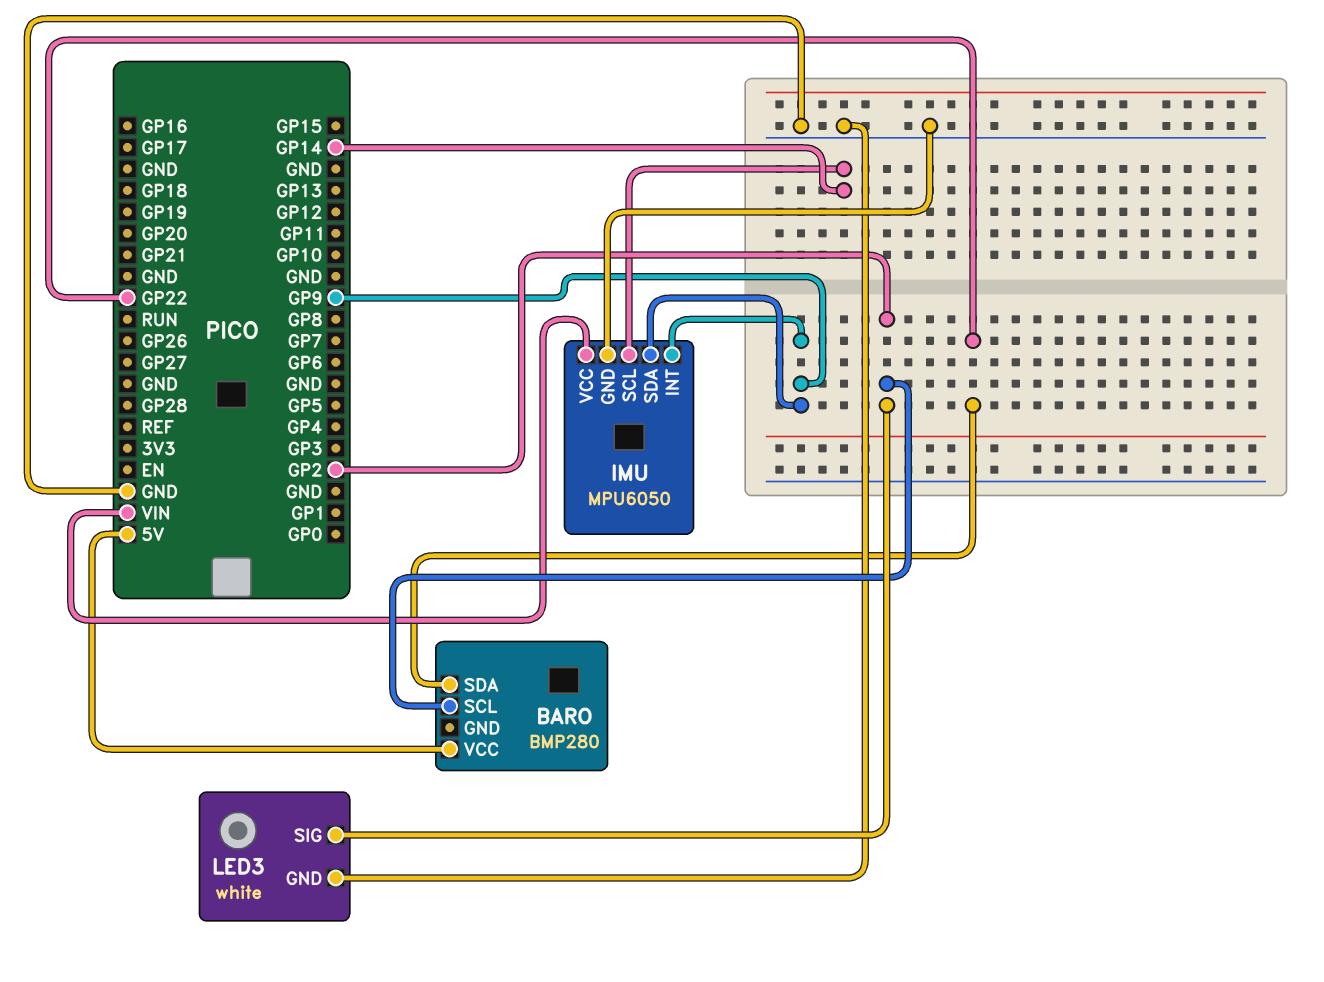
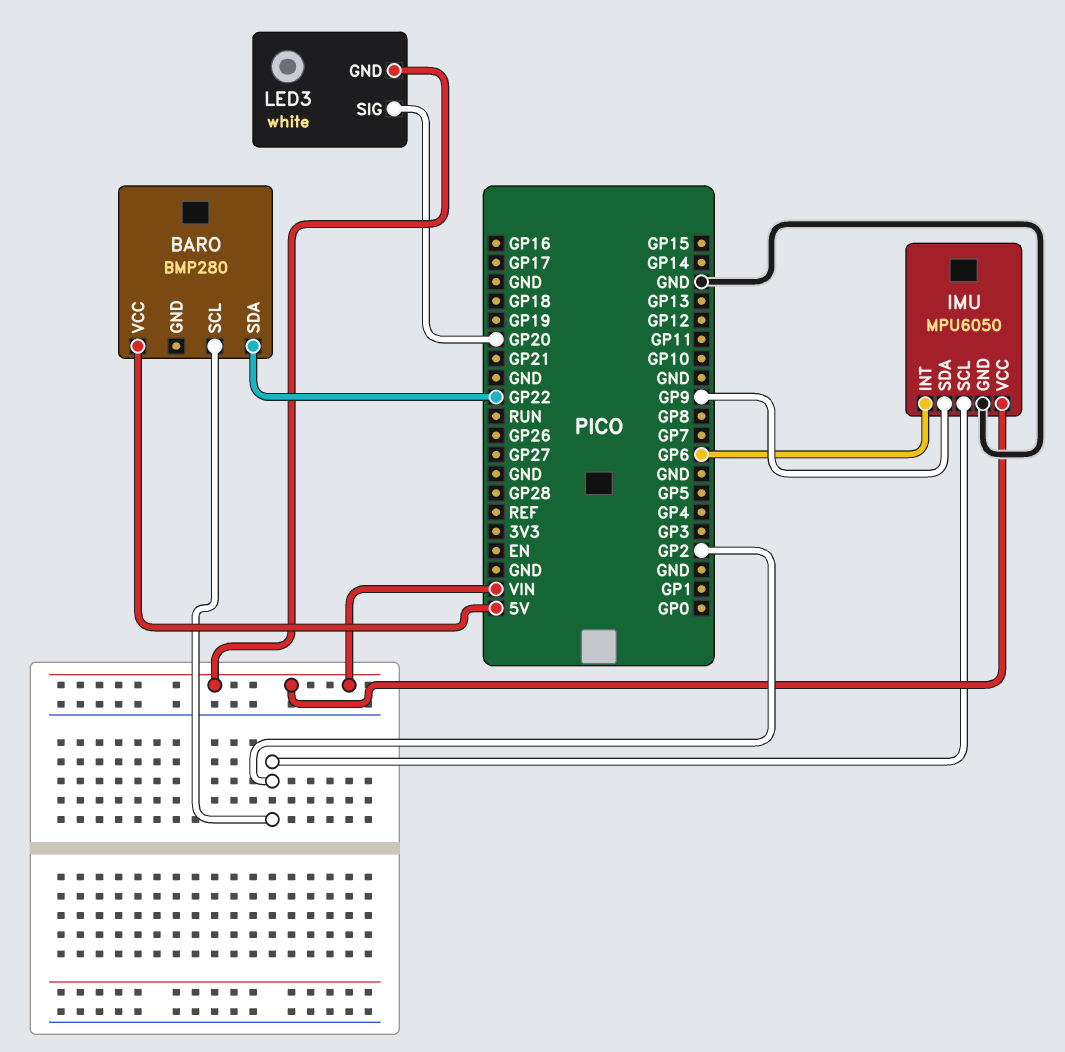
IMU pin INT: GP9 -> GP6
IMU pin SCL: GP14 -> GP2
LED3 pin GND: GND -> VIN
LED3 pin SIG: GP2 -> GP20

